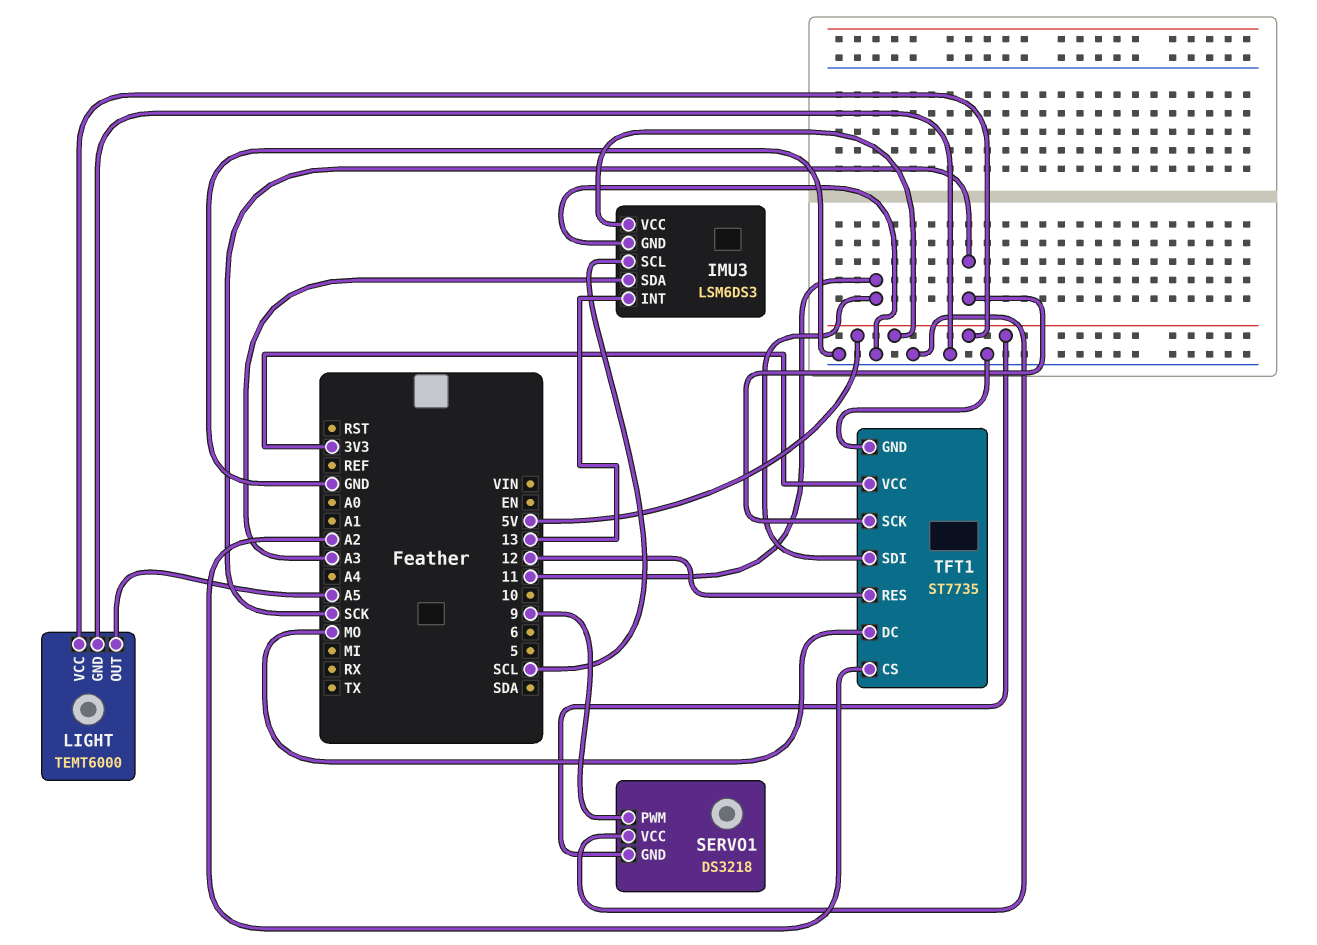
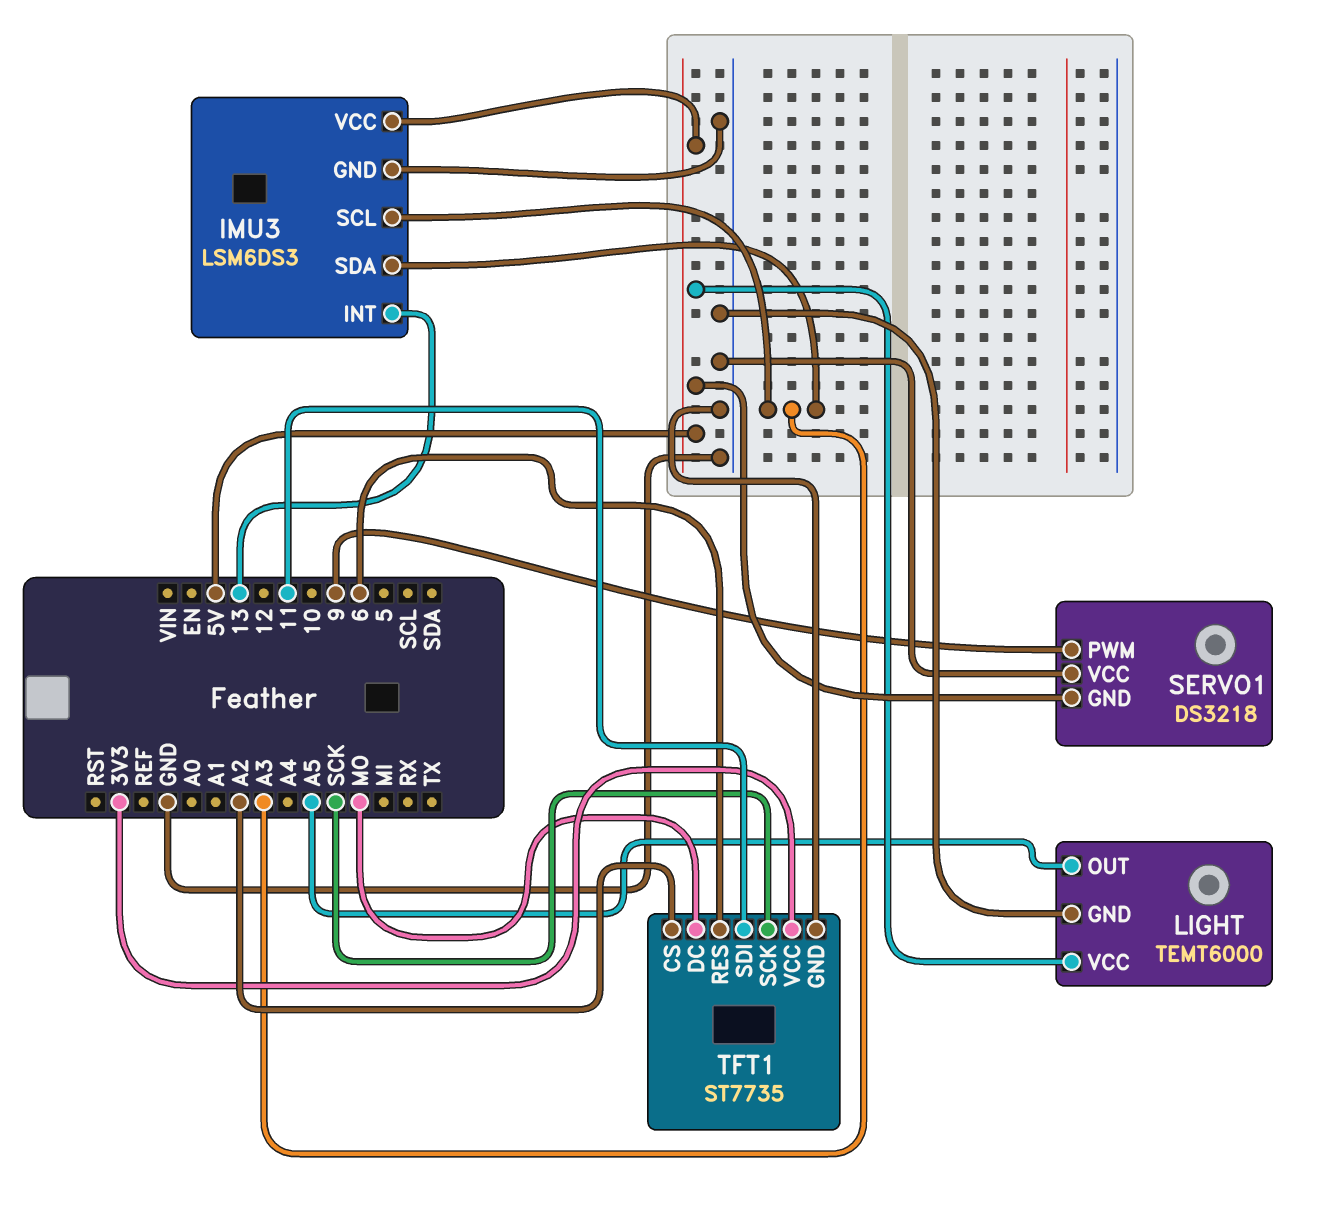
IMU3 pin SCL: SCL -> A3
TFT1 pin RES: 12 -> 6

